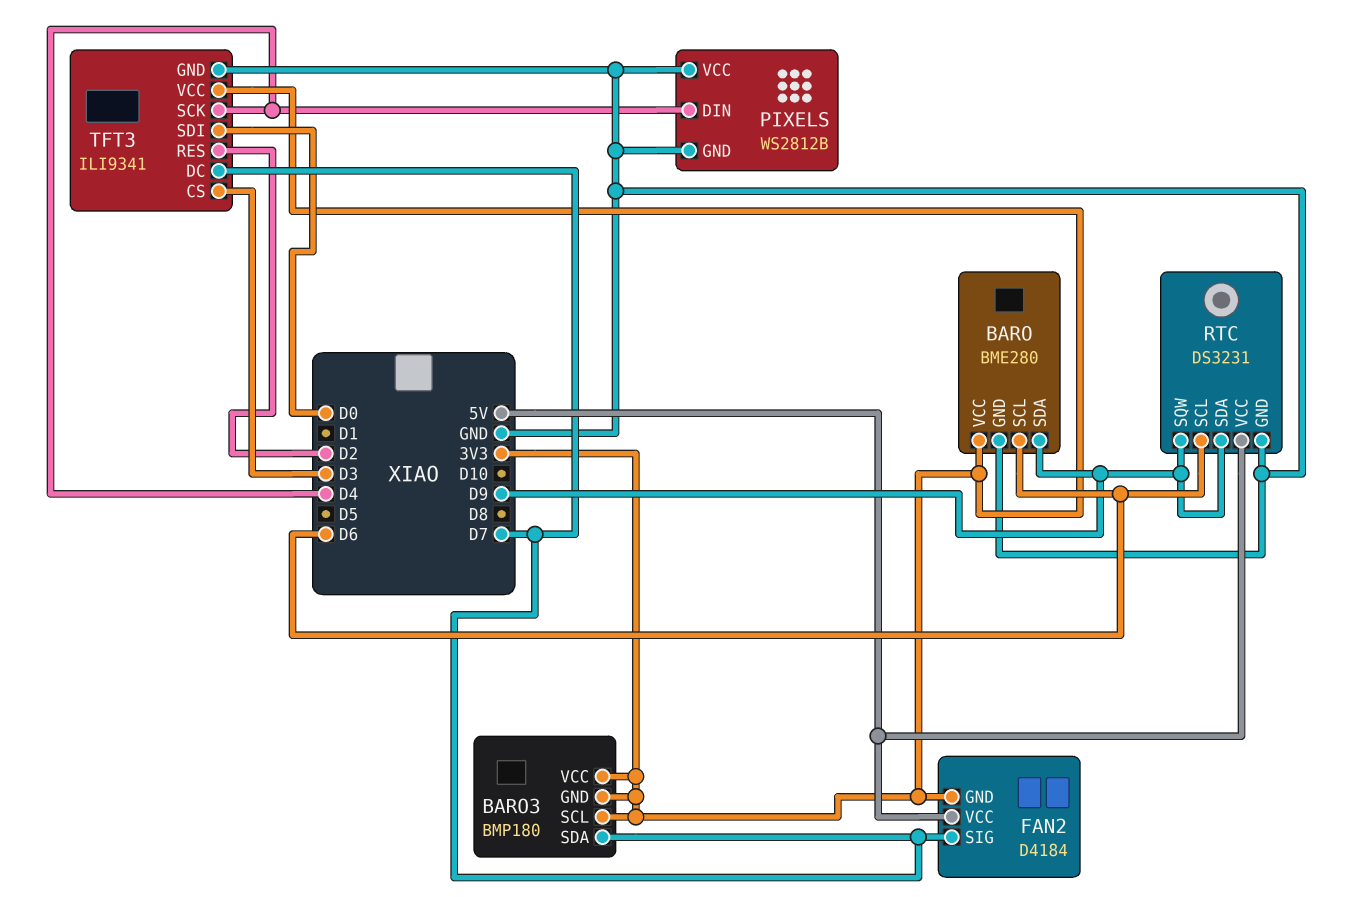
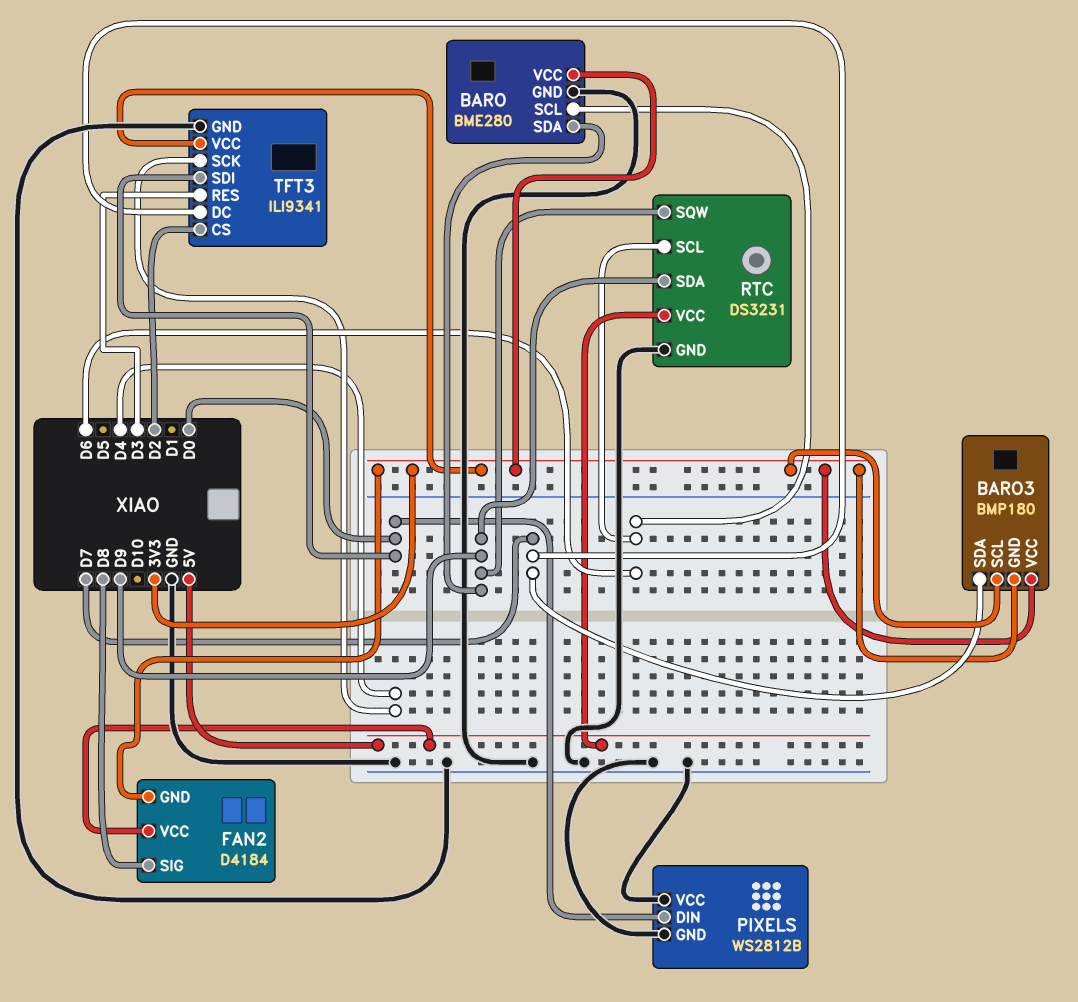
FAN2 pin SIG: D7 -> D8
PIXELS pin DIN: D4 -> D0
TFT3 pin CS: D3 -> D2
TFT3 pin RES: D2 -> D3

